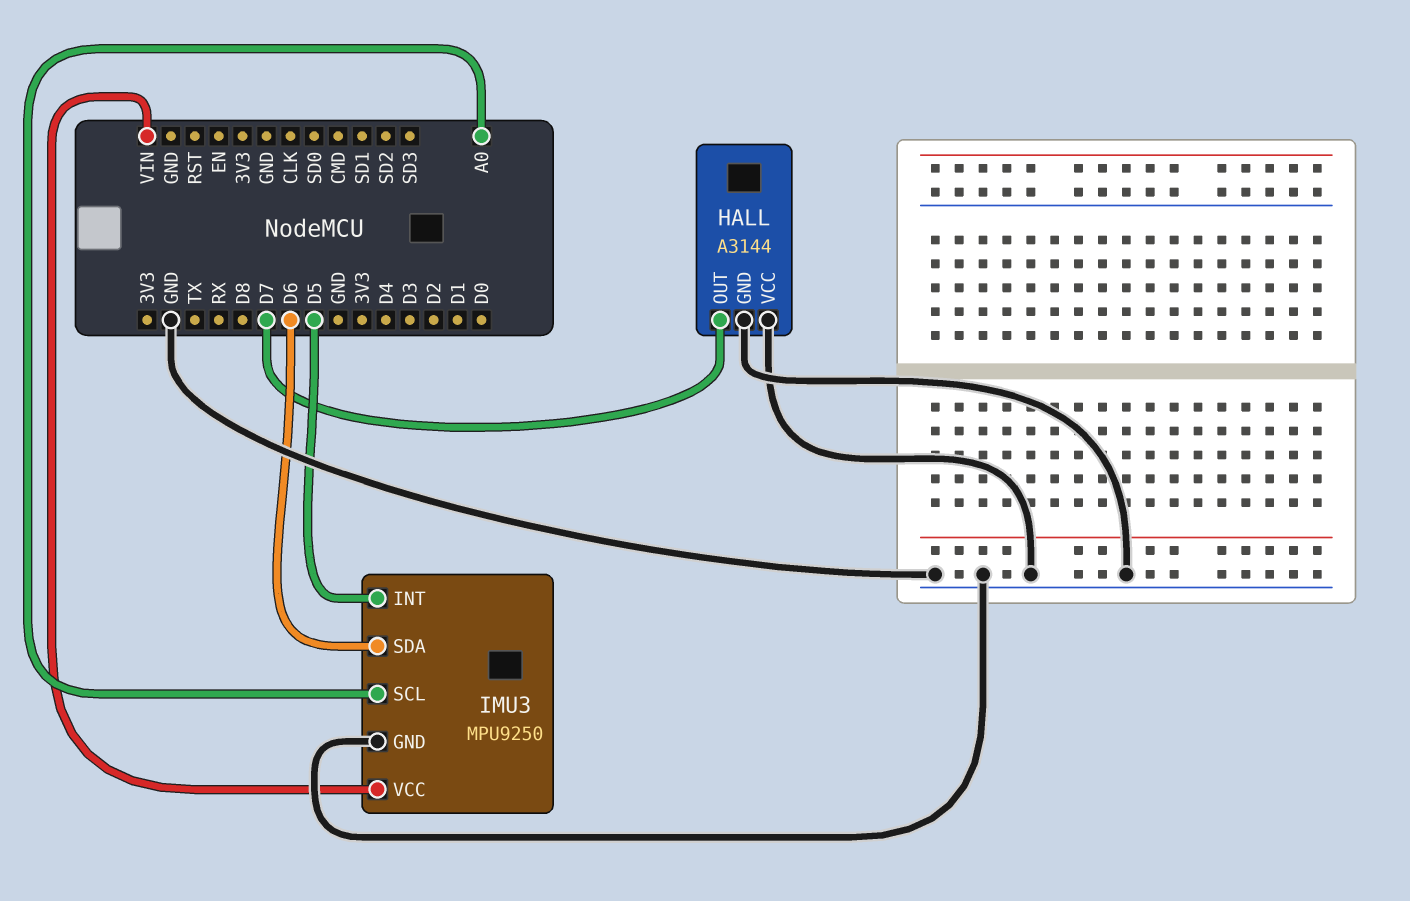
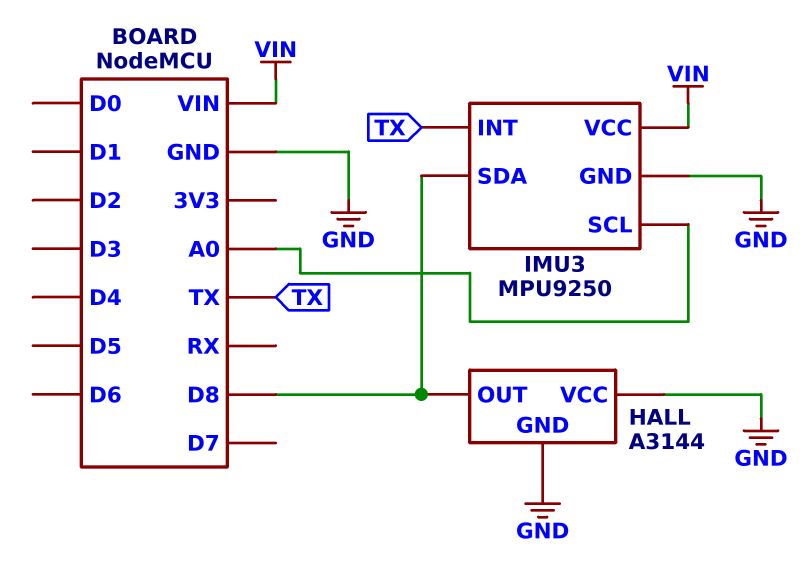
HALL pin OUT: D7 -> D8
IMU3 pin INT: D5 -> TX
IMU3 pin SDA: D6 -> D8

